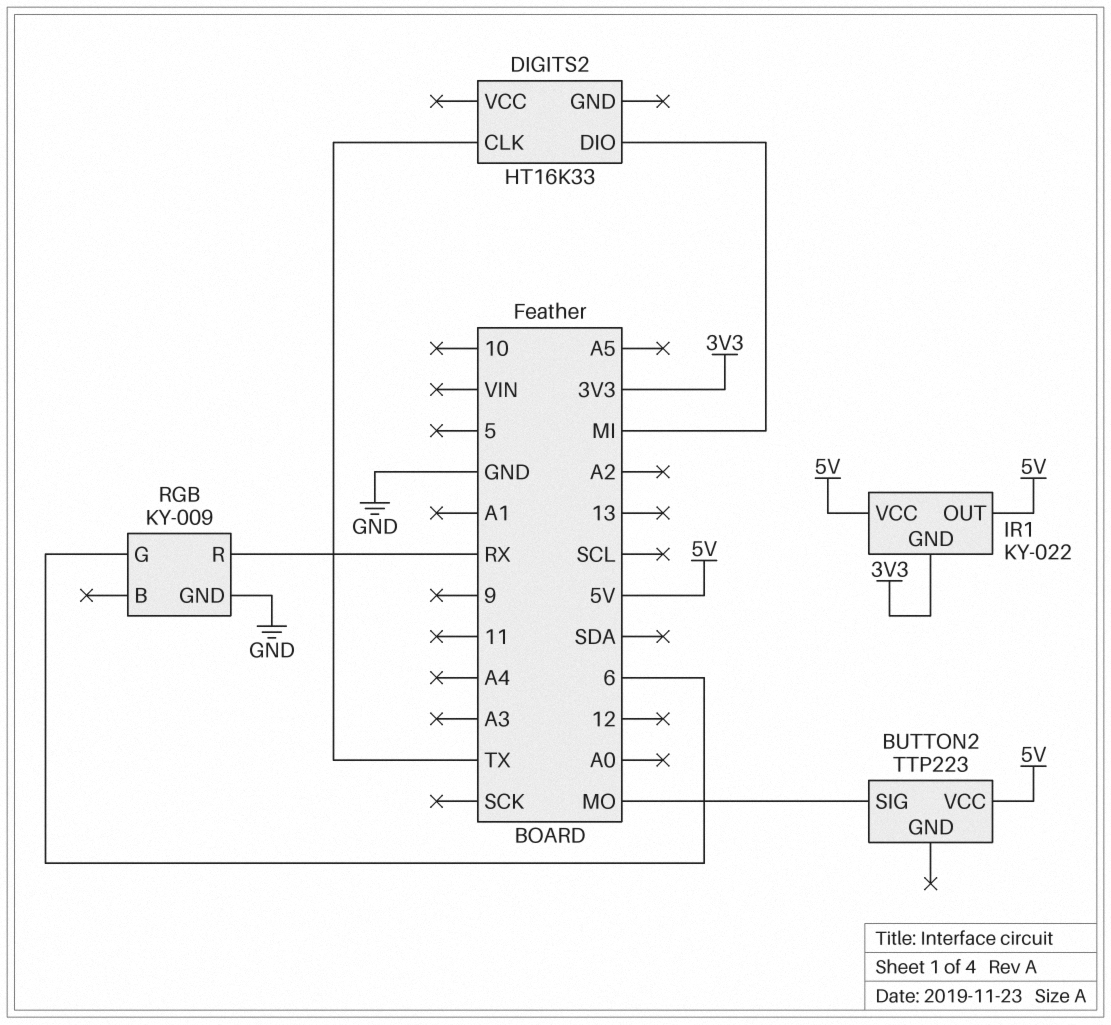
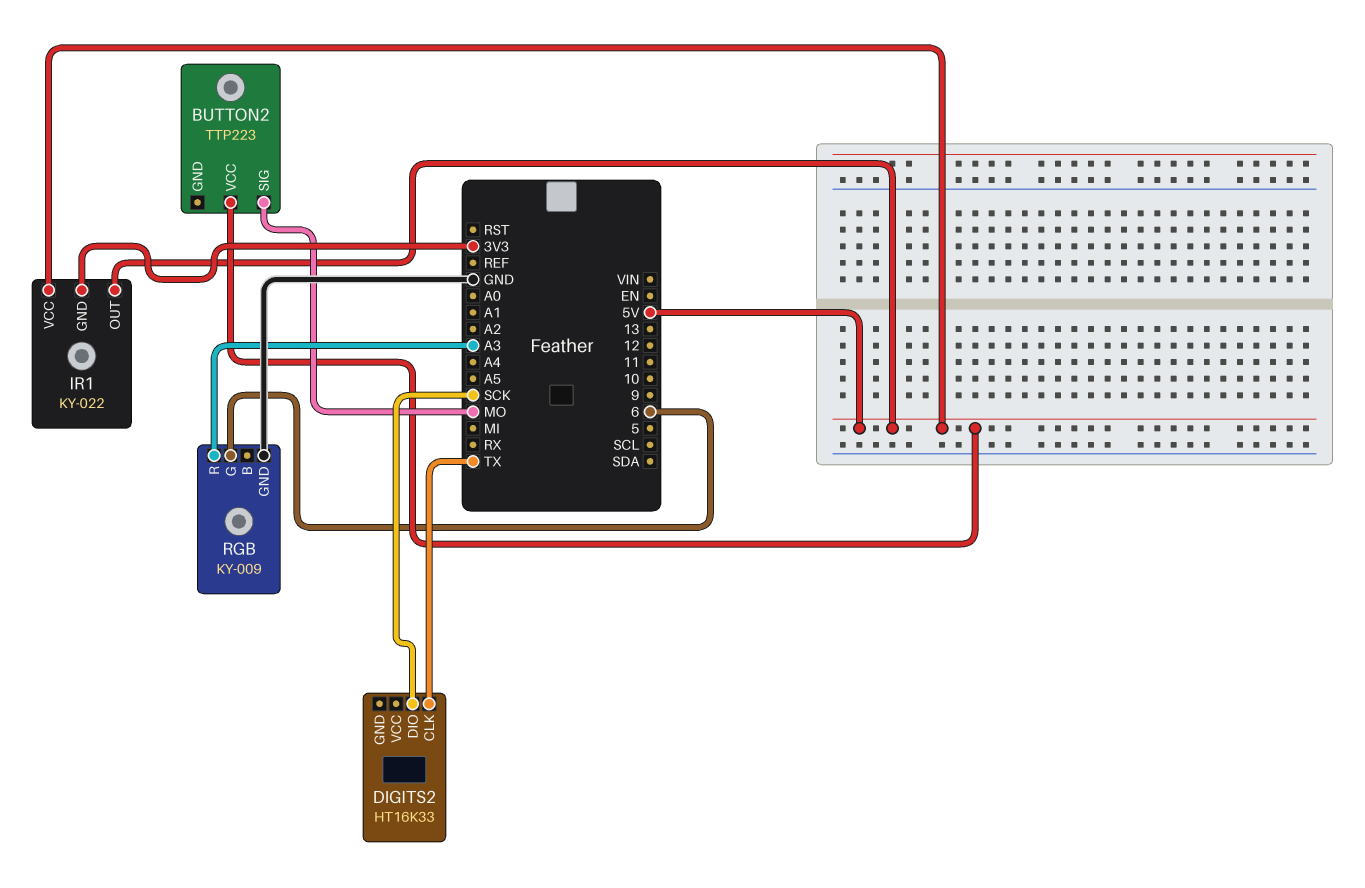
DIGITS2 pin DIO: MI -> SCK
RGB pin R: RX -> A3

